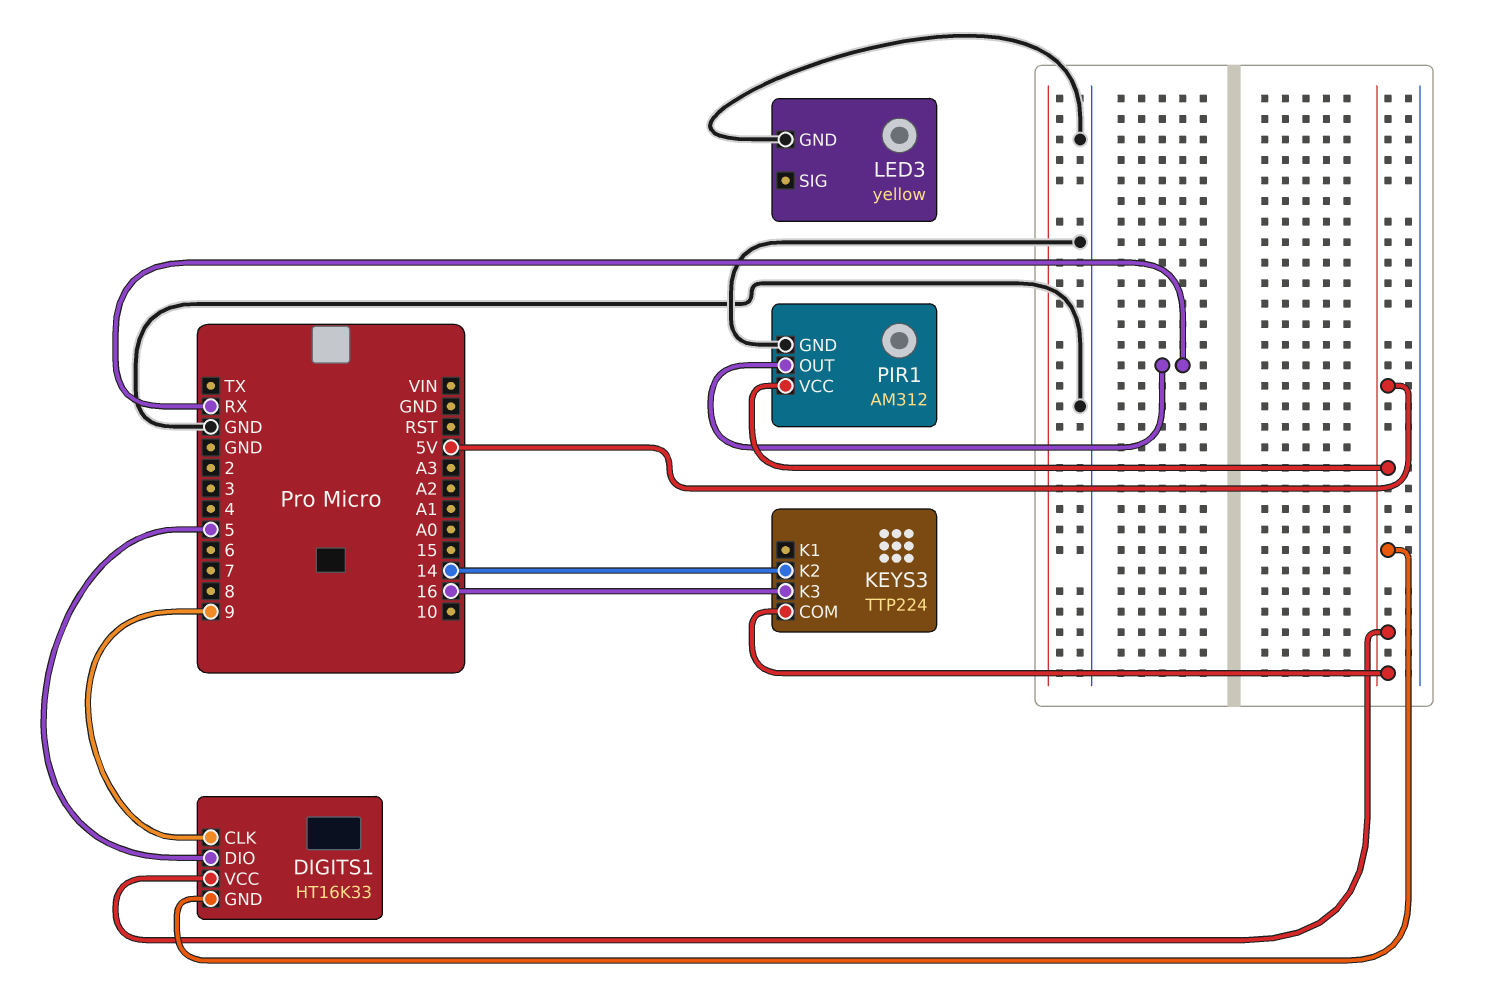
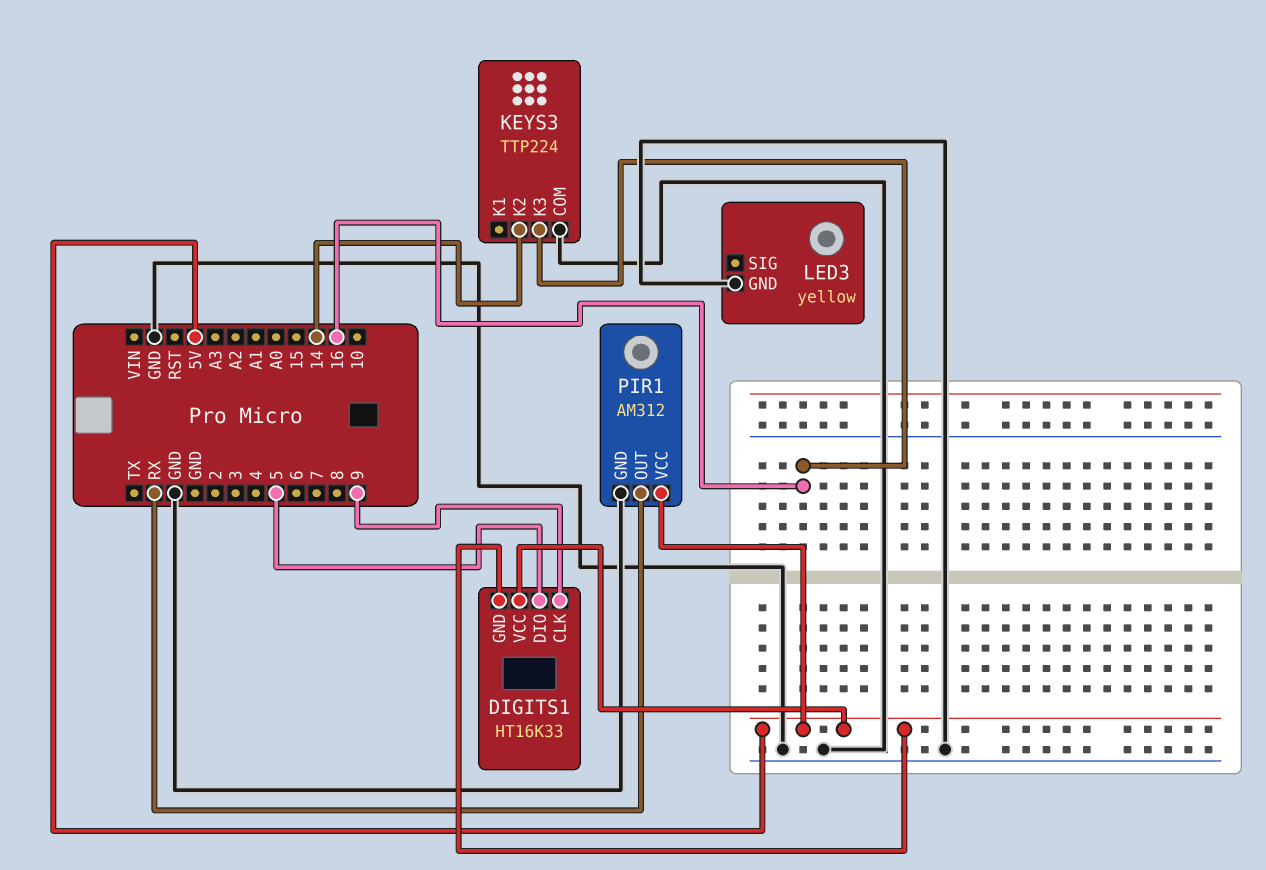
KEYS3 pin COM: 5V -> GND

